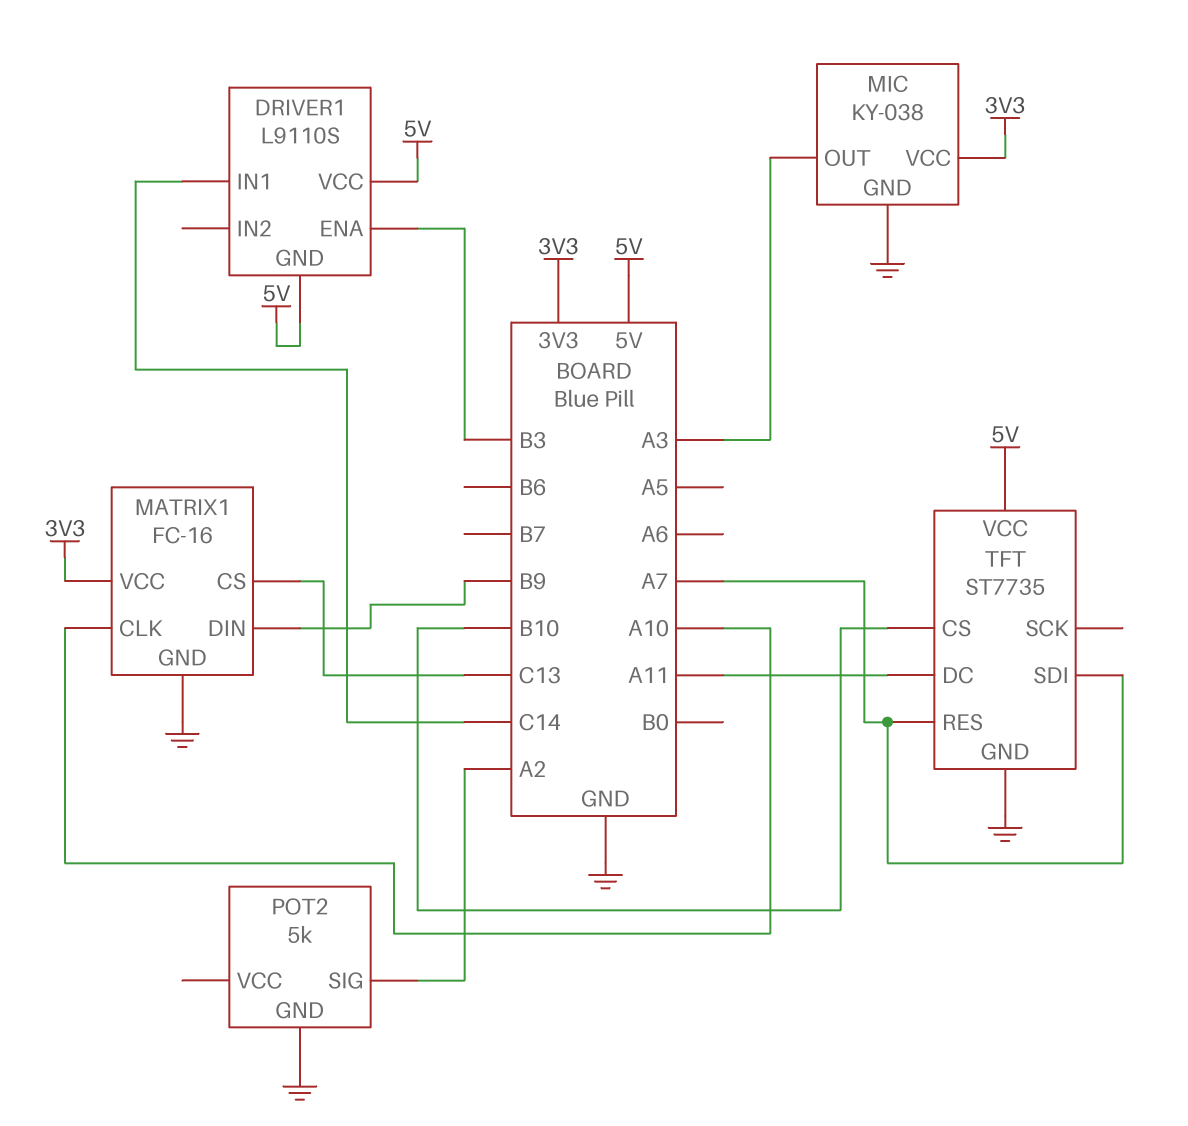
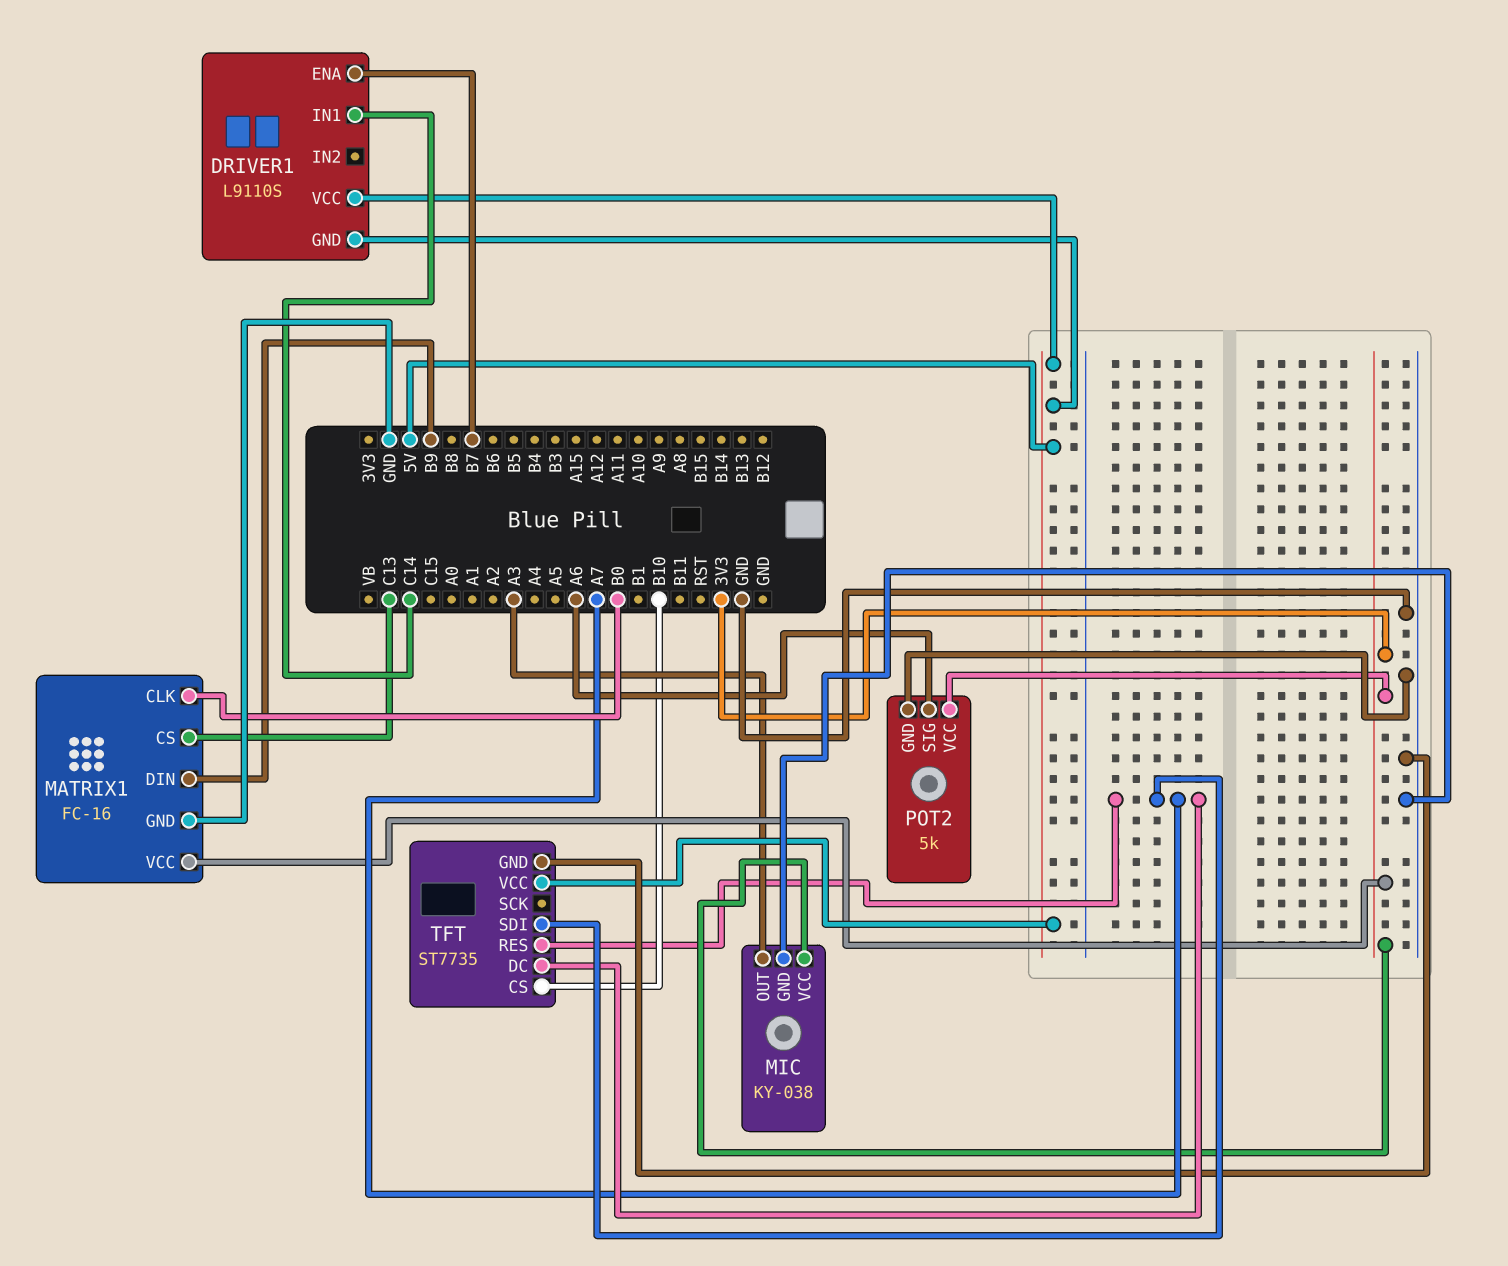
DRIVER1 pin ENA: B3 -> B7
MATRIX1 pin CLK: A10 -> B0
POT2 pin SIG: A2 -> A6
POT2 pin VCC: none -> 3V3
TFT pin DC: A11 -> A7

